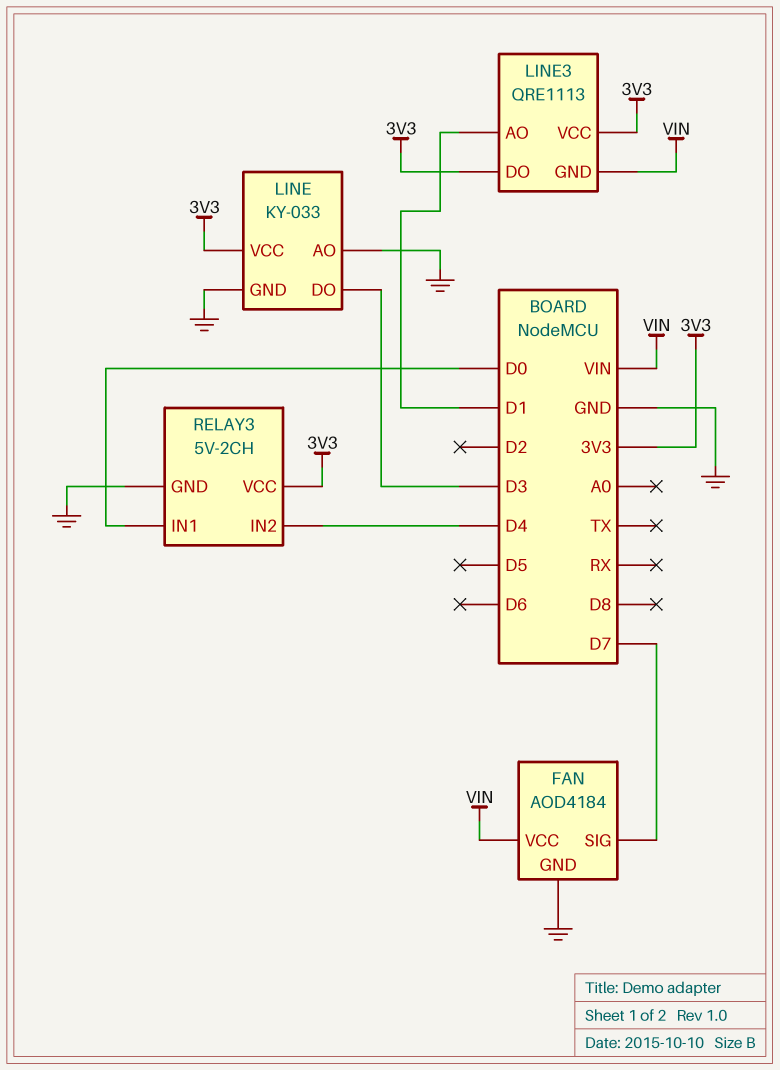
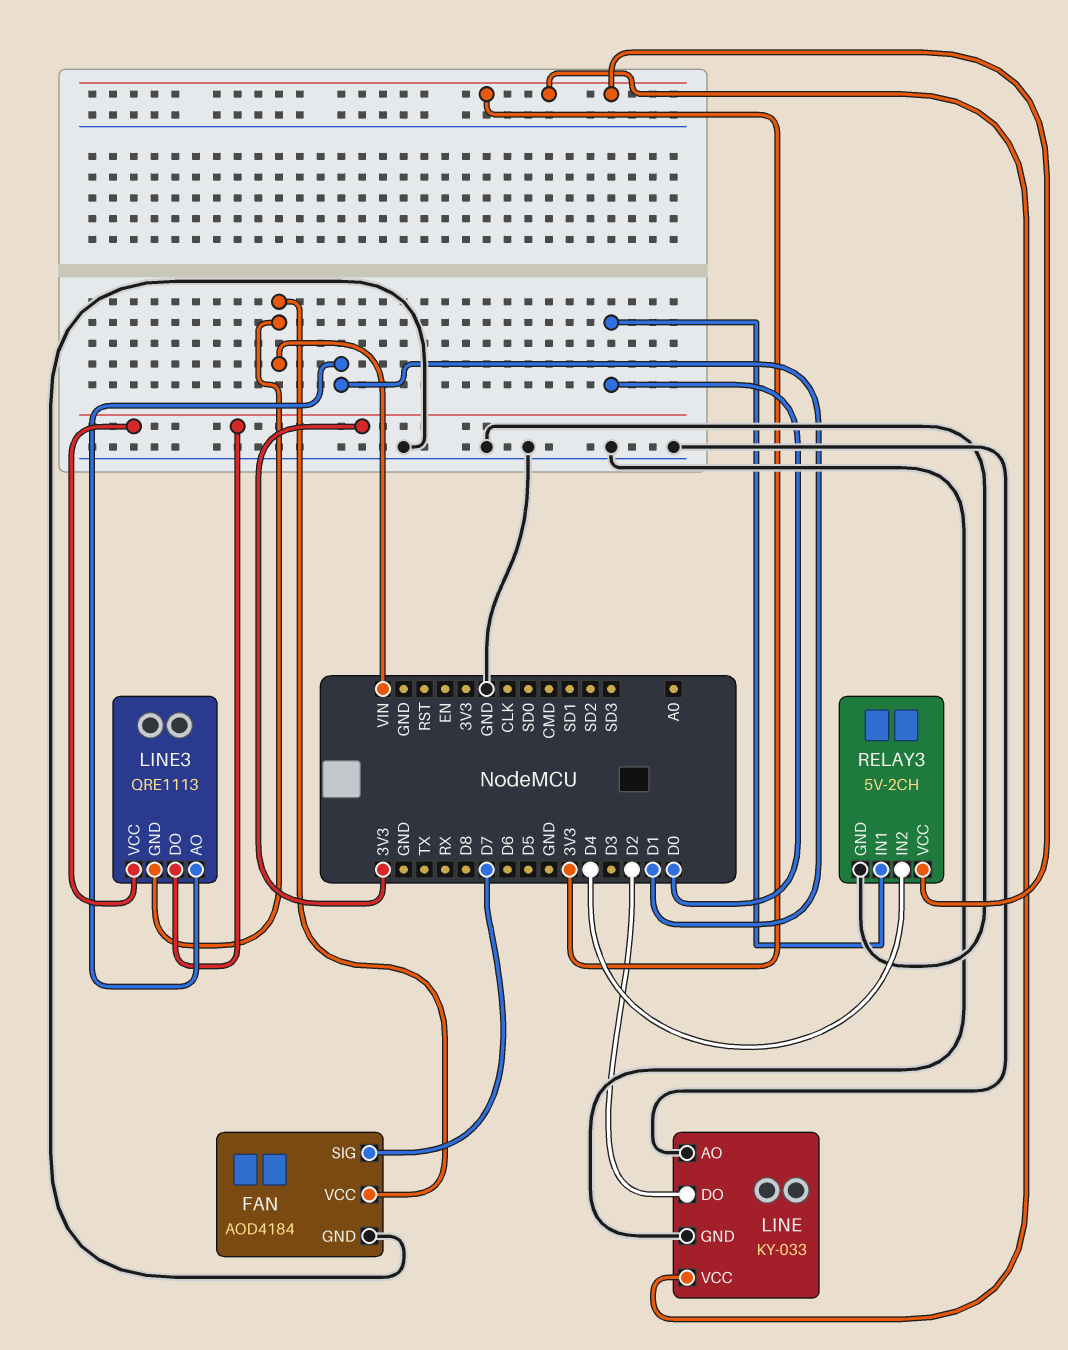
LINE pin DO: D3 -> D2

